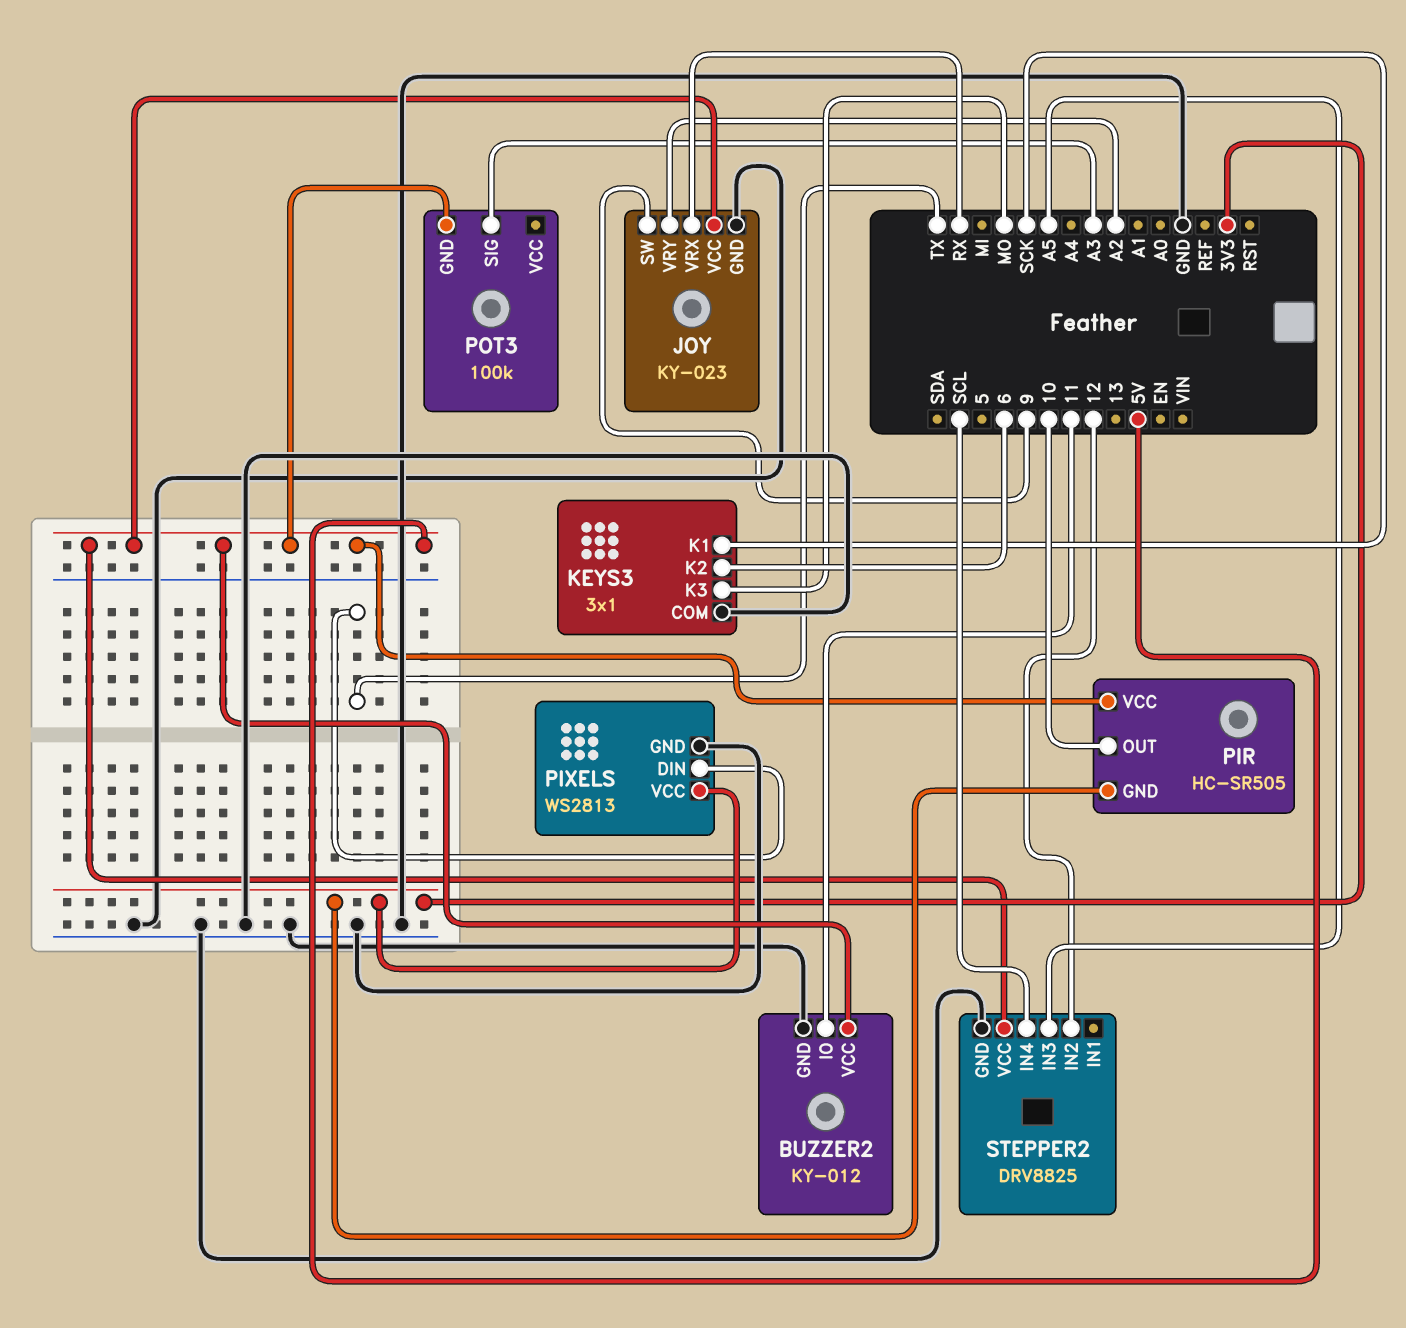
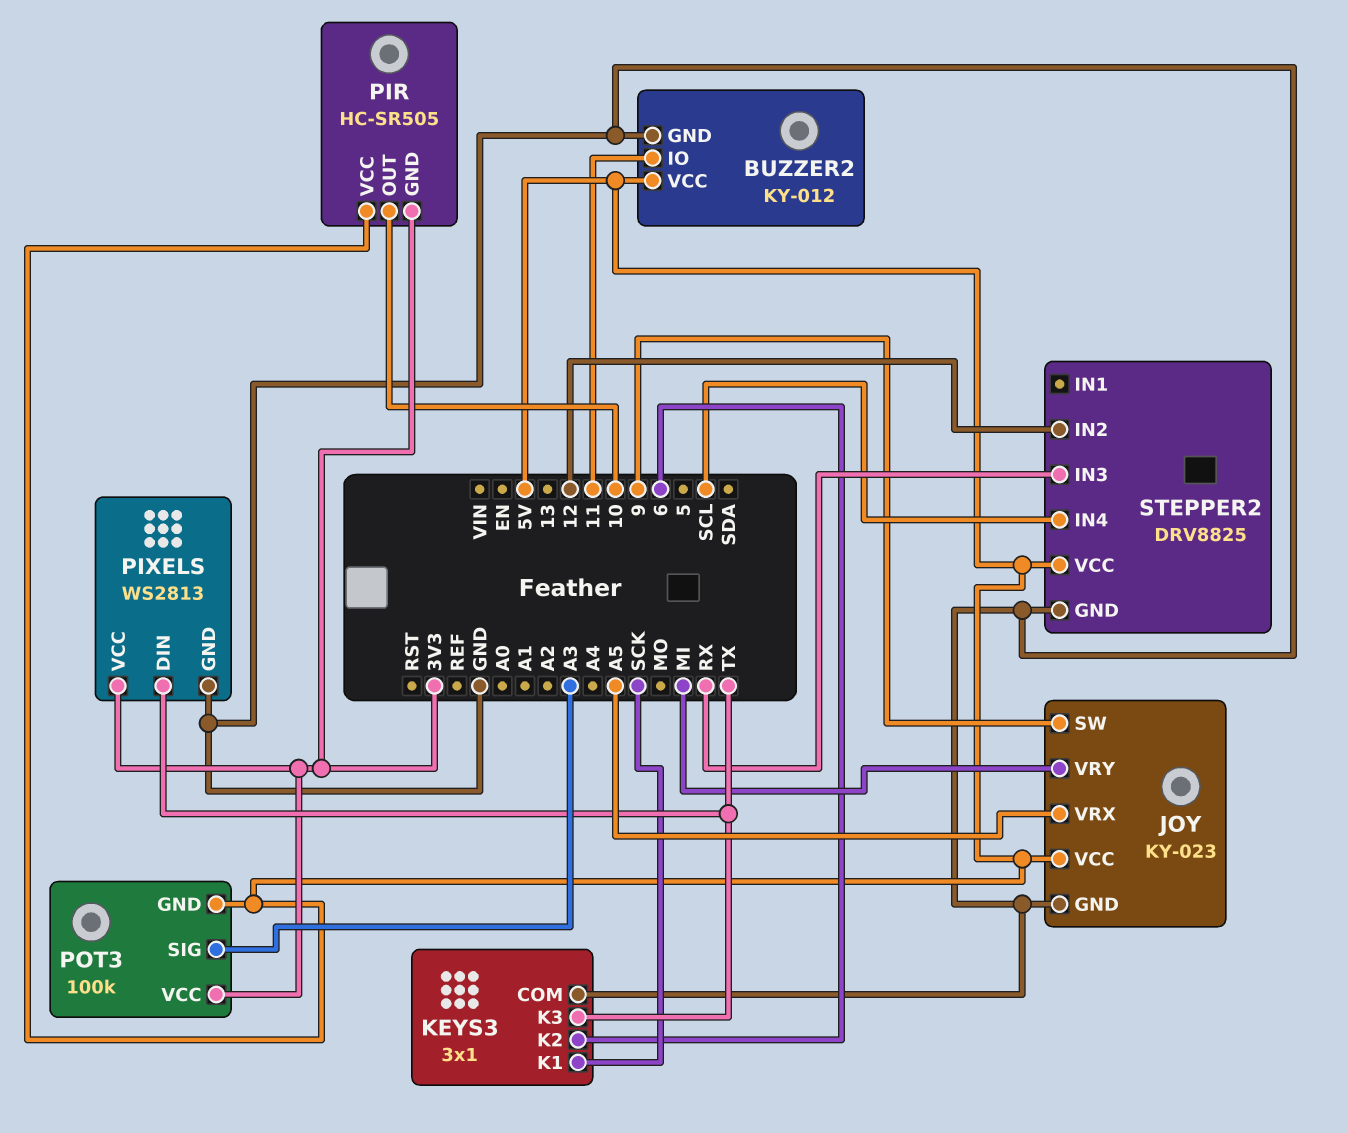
JOY pin VRX: RX -> A5
JOY pin VRY: A2 -> MI
KEYS3 pin K3: MO -> TX
POT3 pin VCC: none -> 3V3
STEPPER2 pin IN3: A5 -> RX

